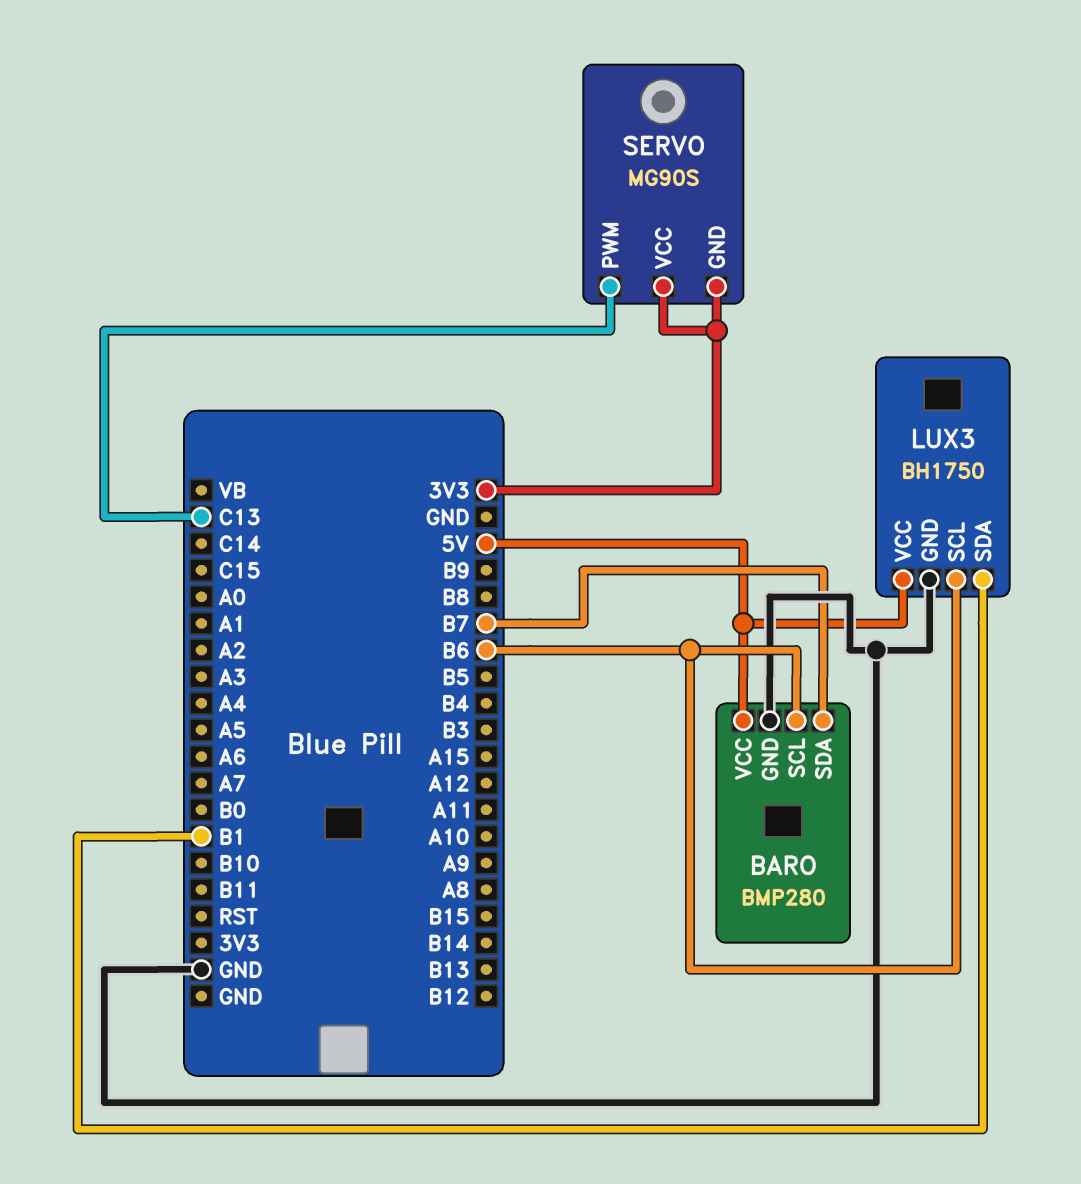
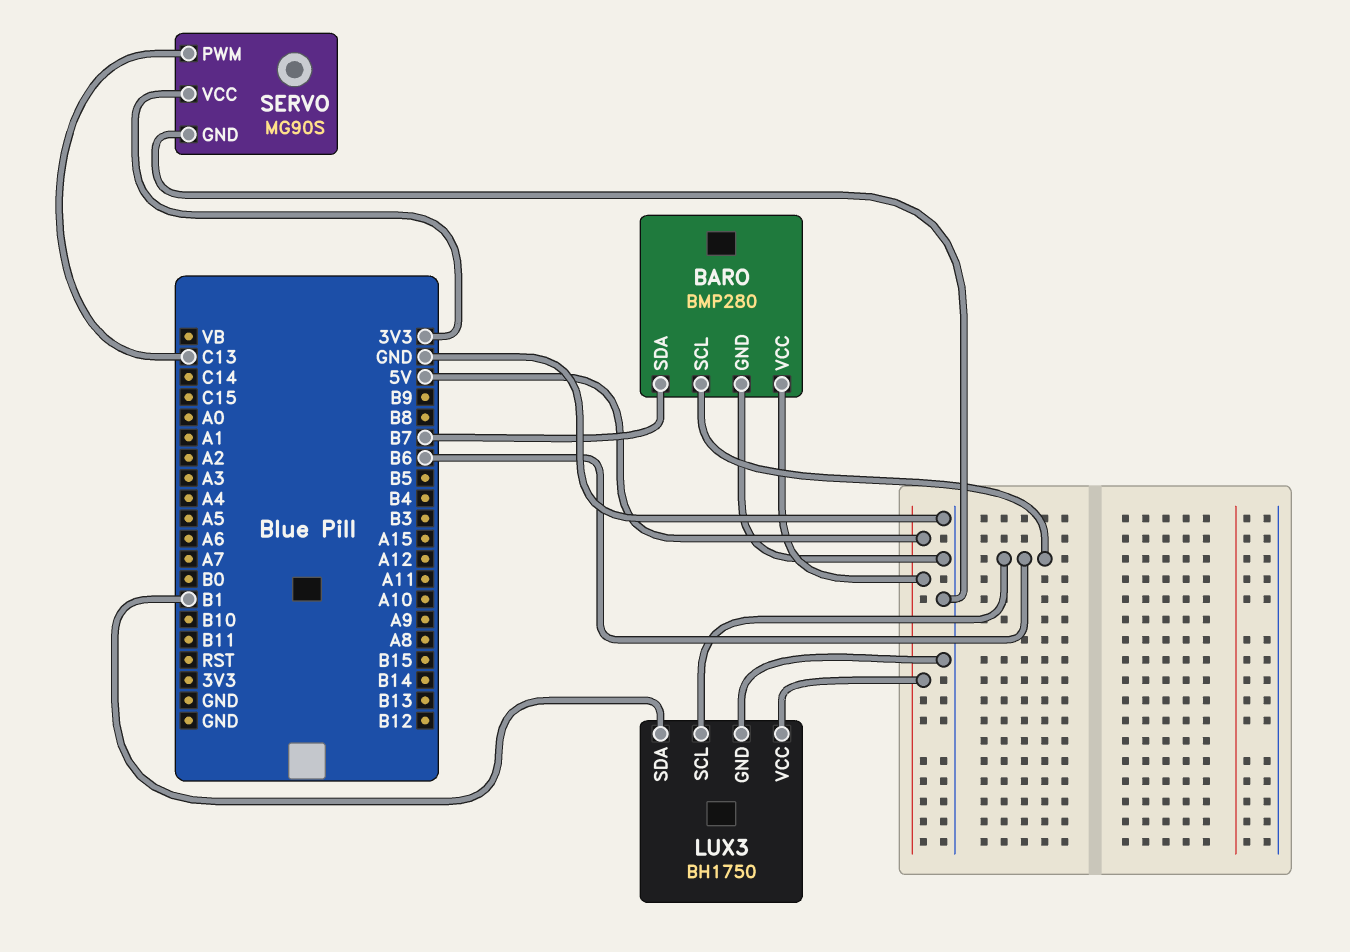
SERVO pin GND: 3V3 -> GND

